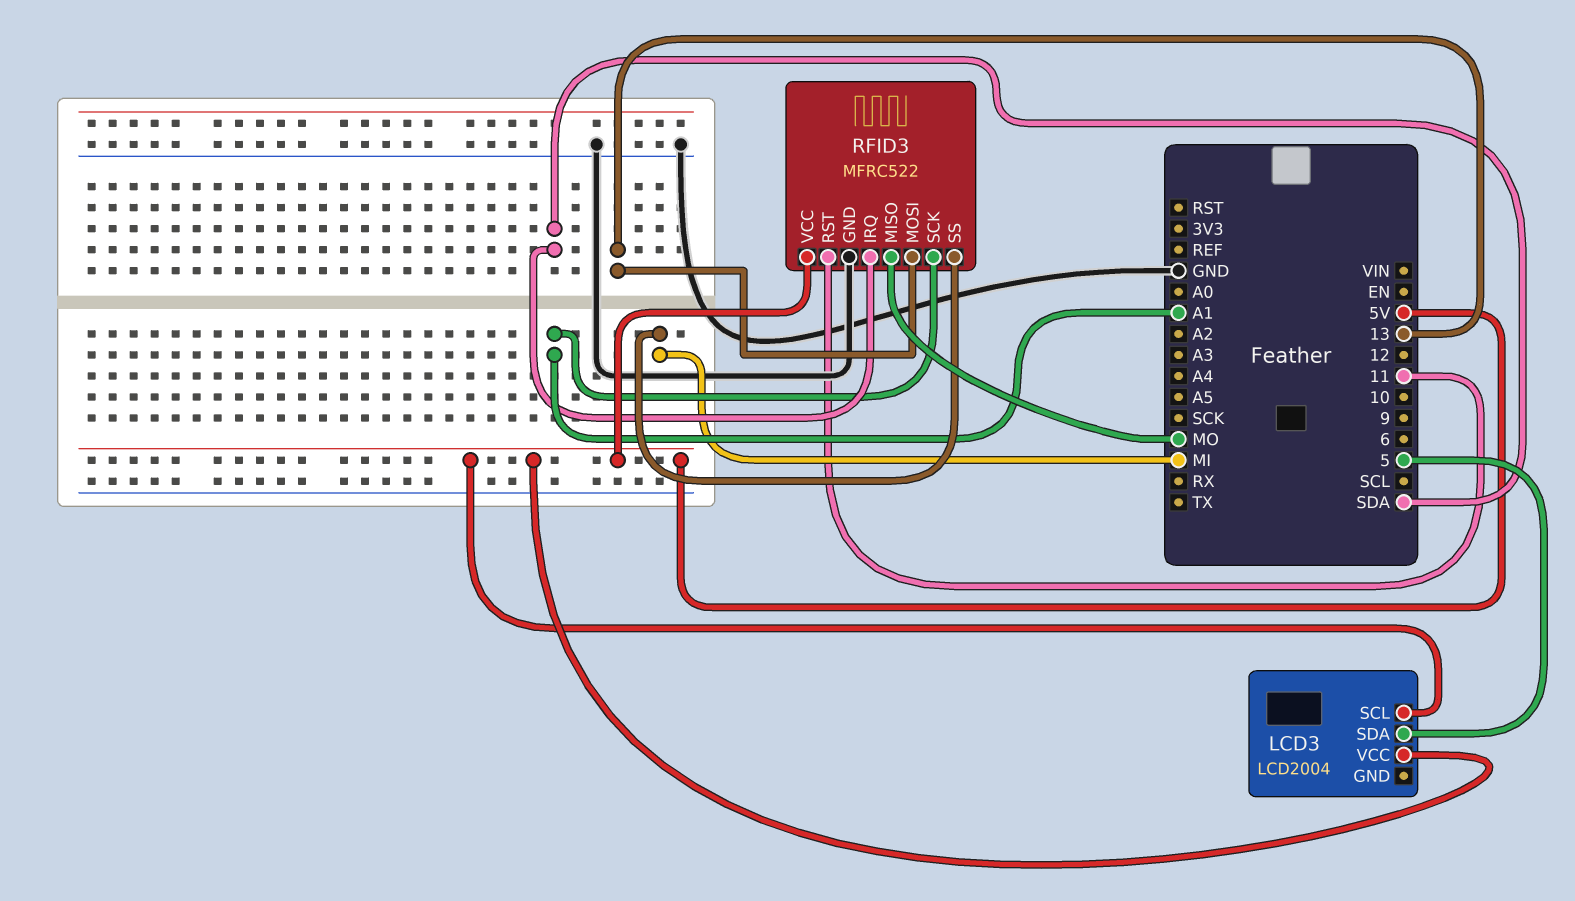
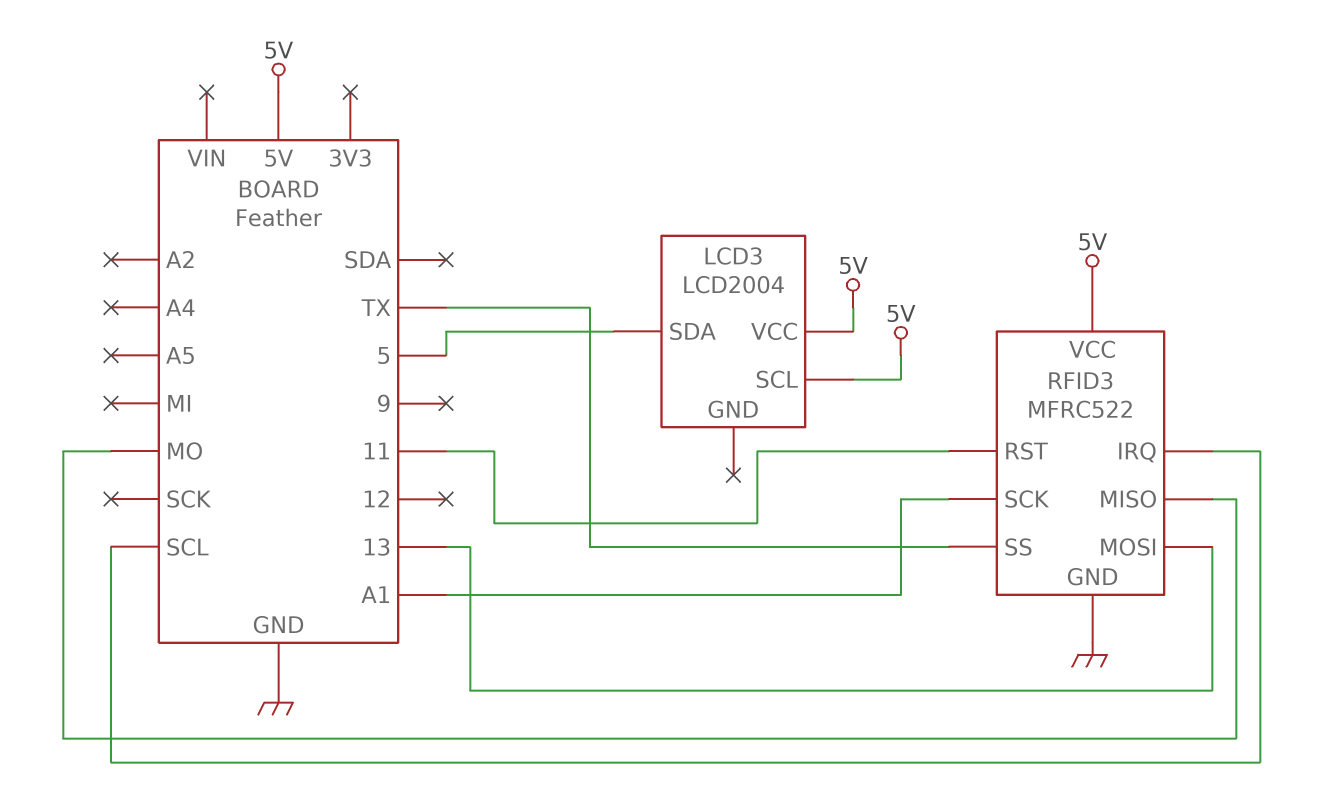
RFID3 pin IRQ: SDA -> SCL
RFID3 pin SS: MI -> TX

